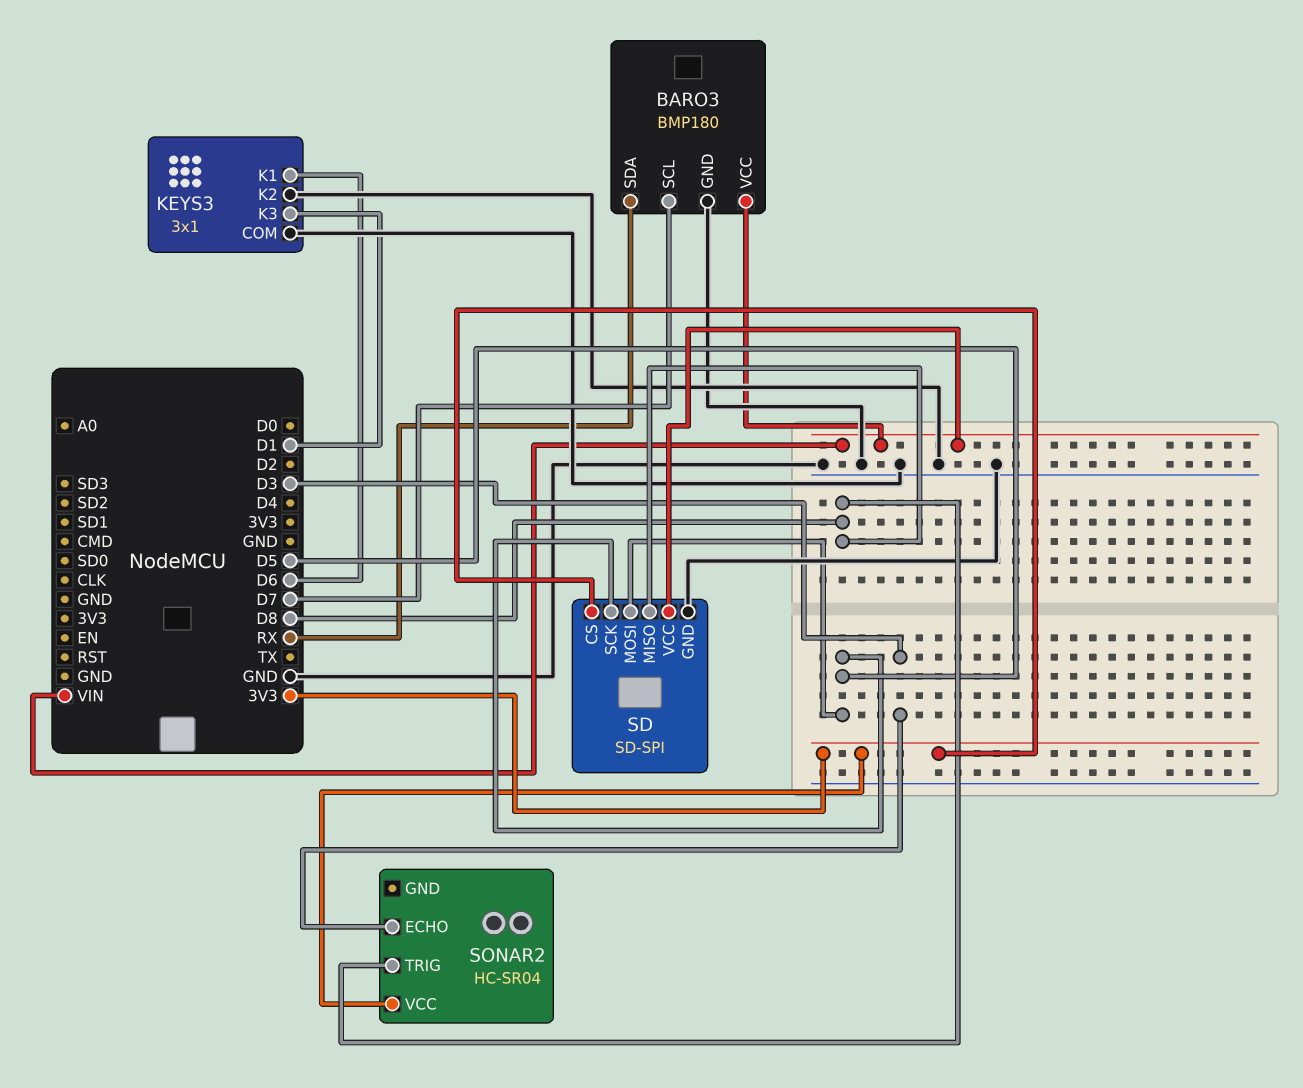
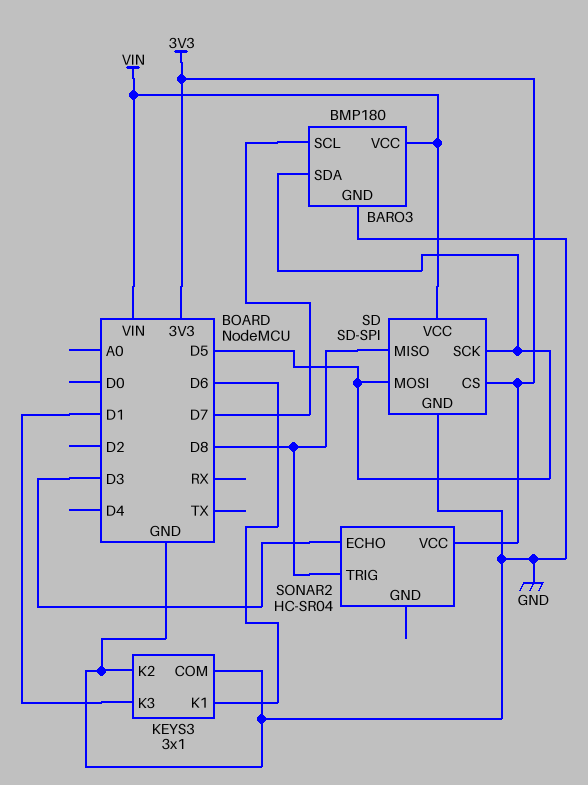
BARO3 pin SDA: RX -> D5

